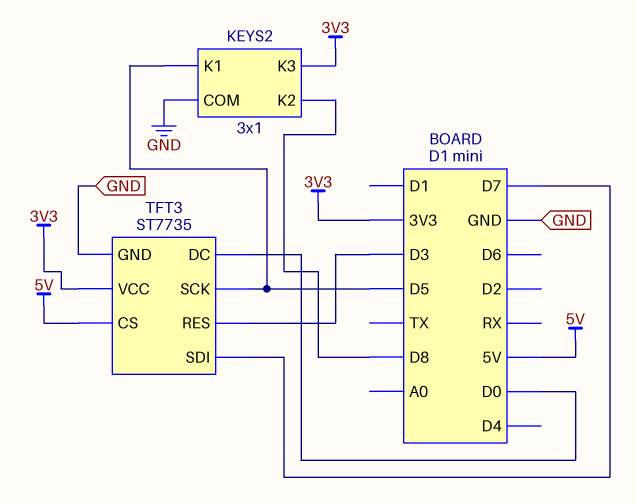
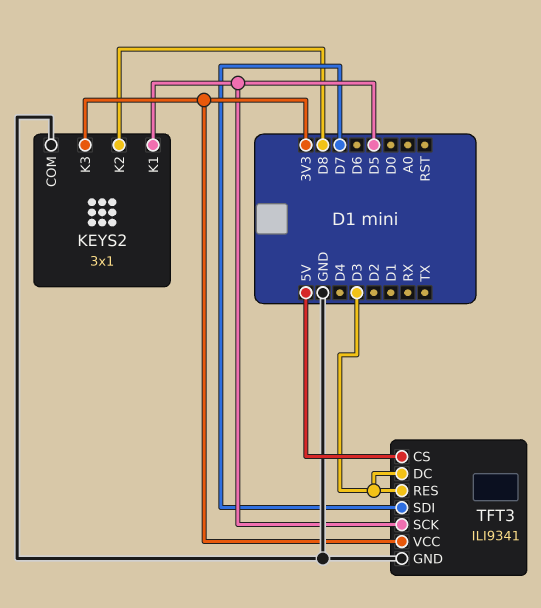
TFT3: ST7735 -> ILI9341
TFT3 pin DC: D0 -> D3

